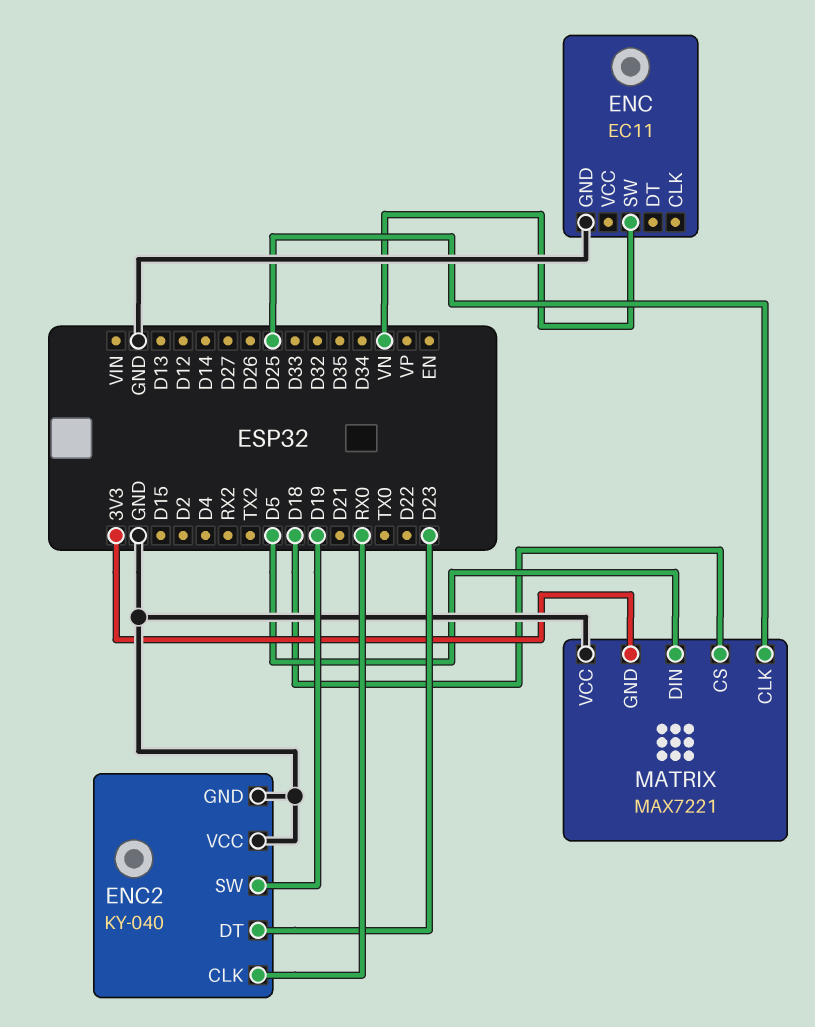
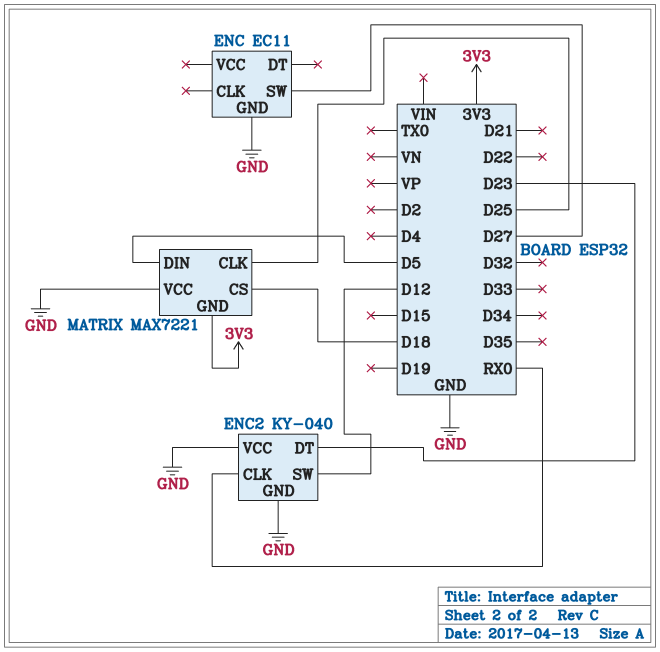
ENC pin SW: VN -> D27
ENC2 pin SW: D19 -> D12

